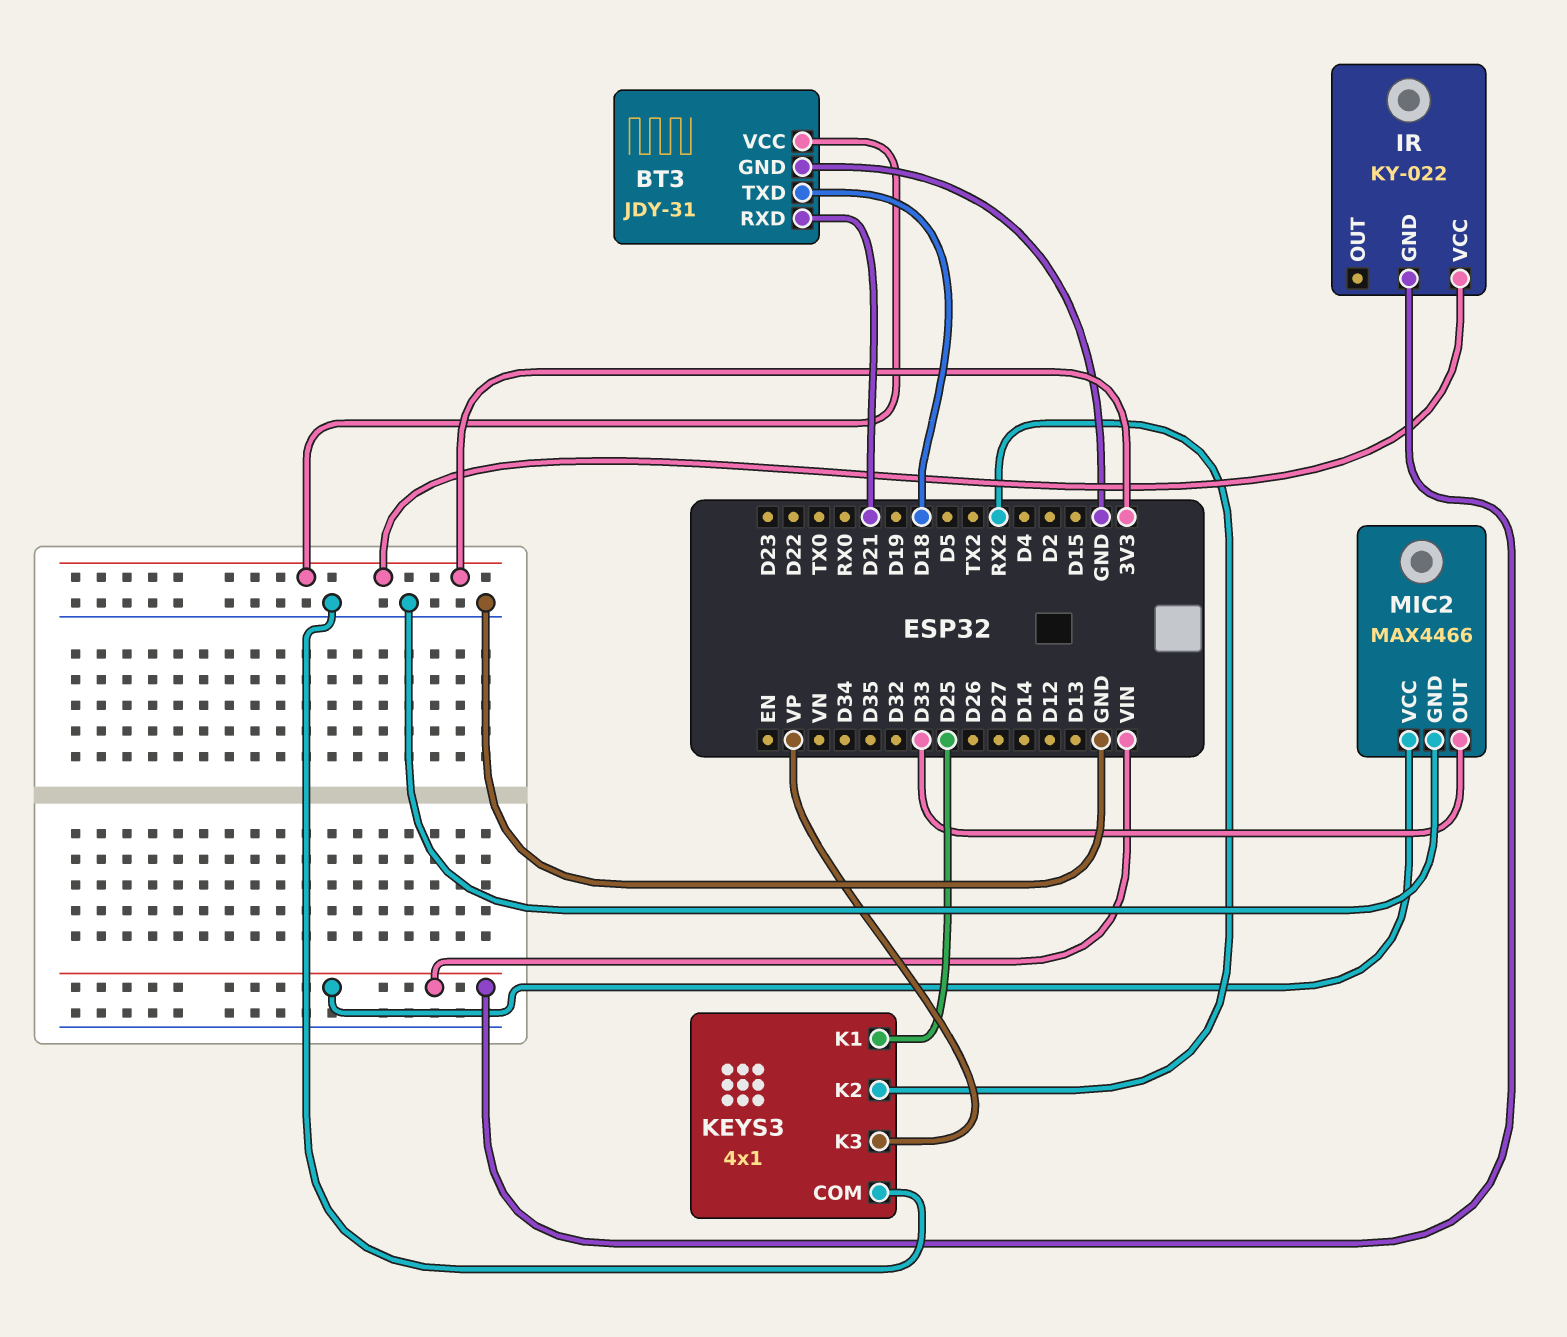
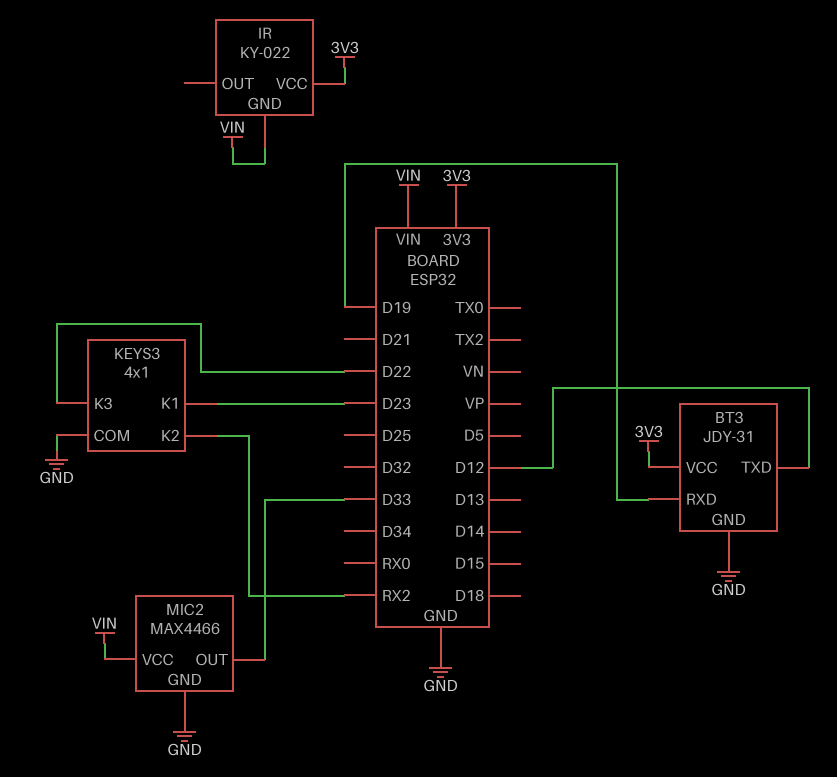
BT3 pin RXD: D21 -> D19
BT3 pin TXD: D18 -> D12
KEYS3 pin K1: D25 -> D23
KEYS3 pin K3: VP -> D22

